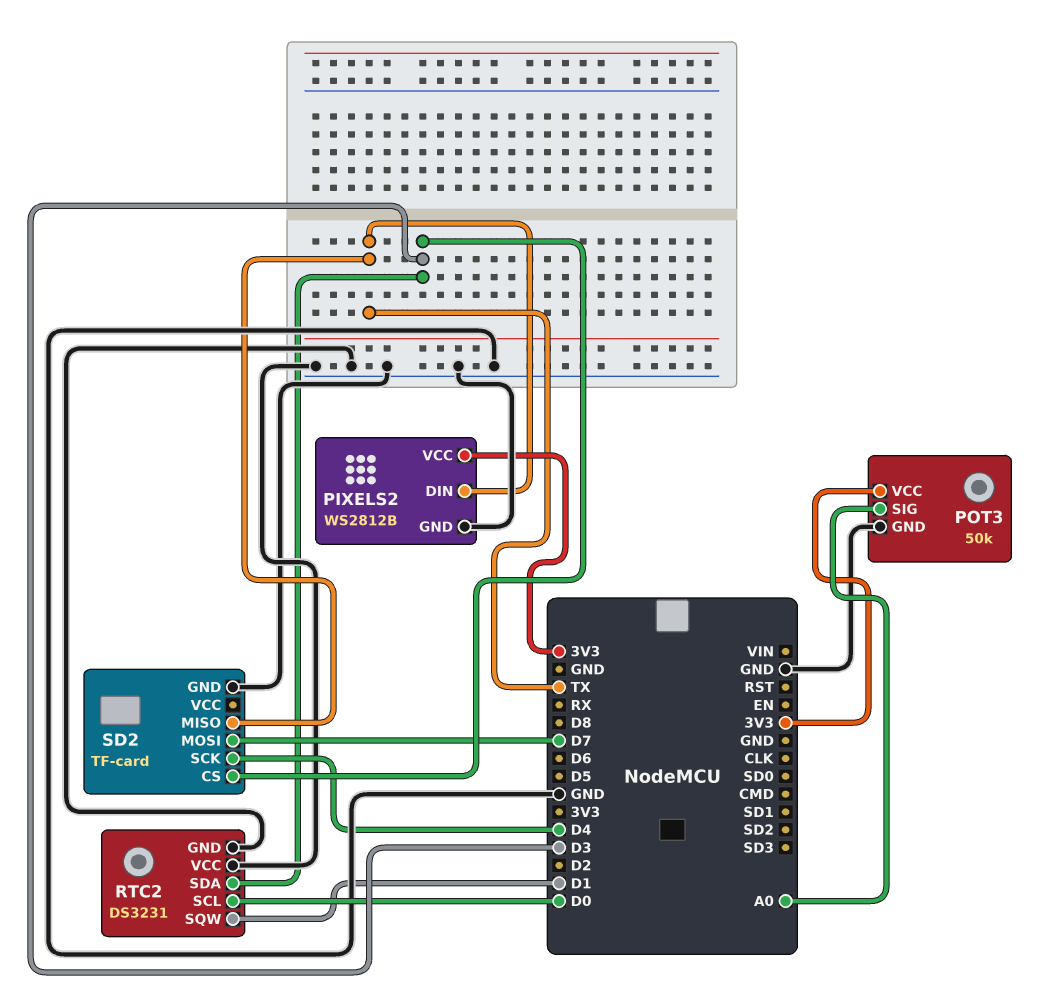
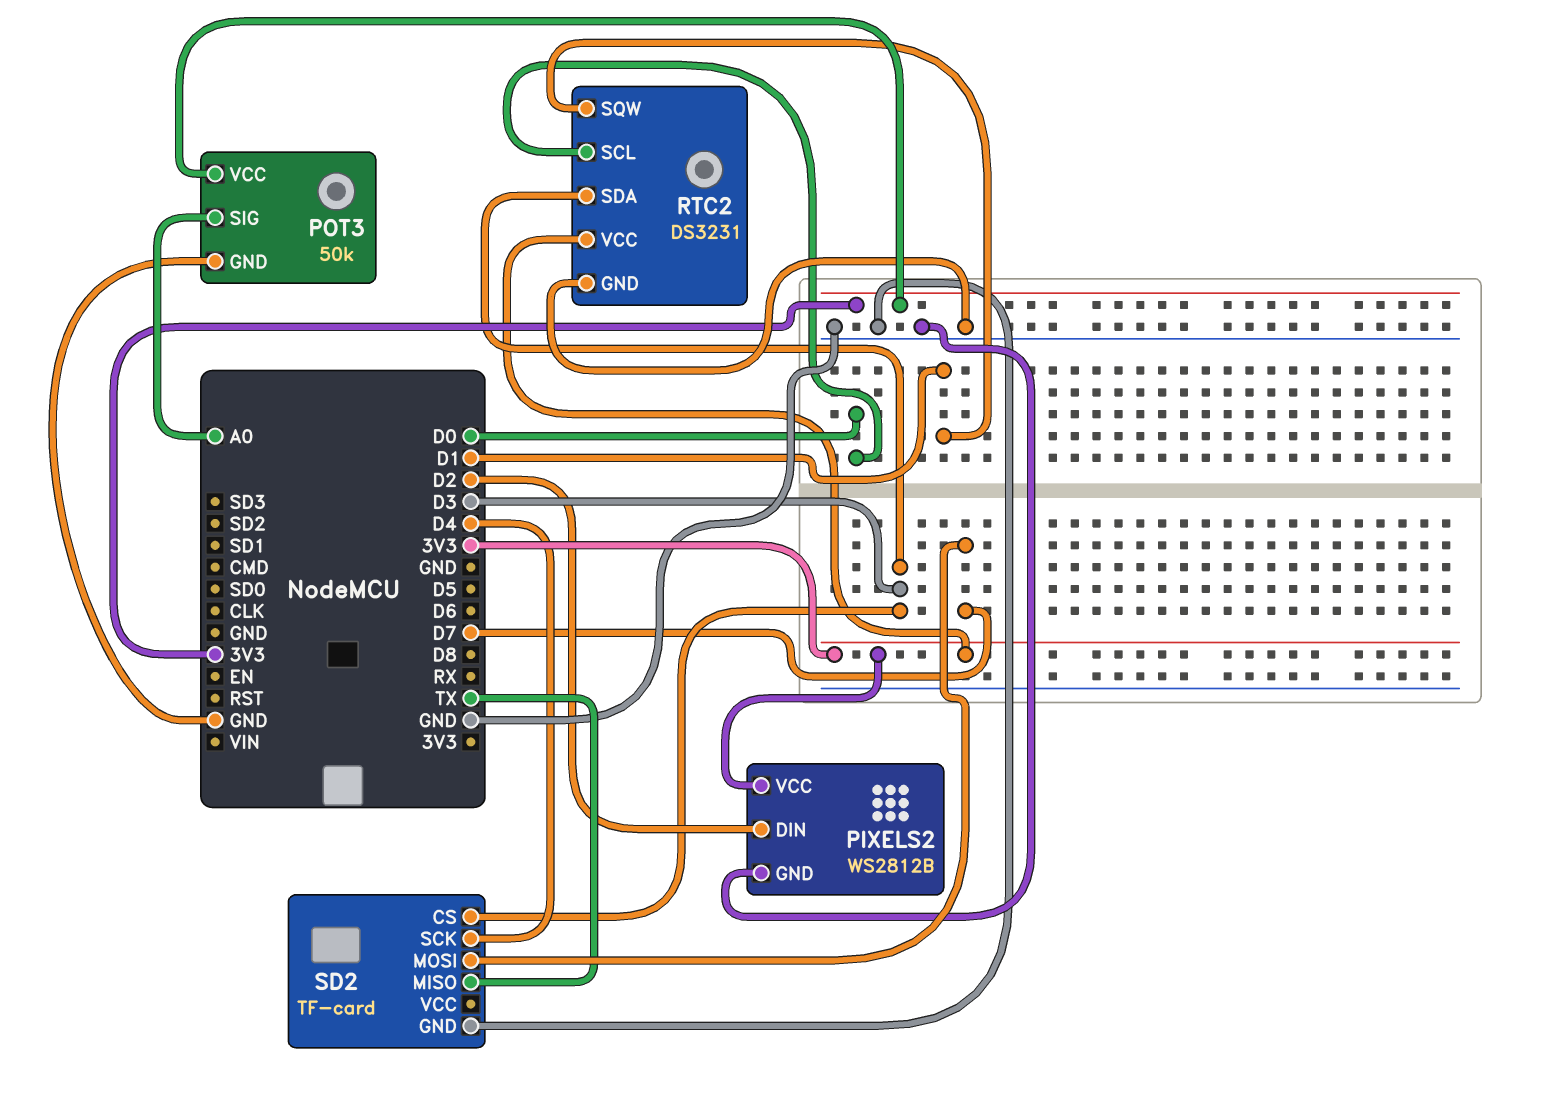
PIXELS2 pin DIN: TX -> D2
RTC2 pin VCC: GND -> 3V3

